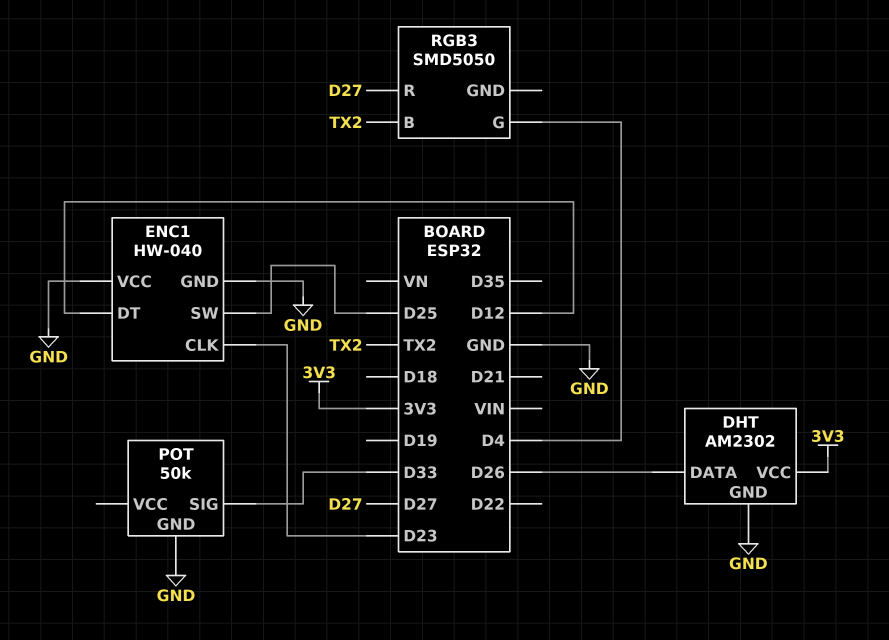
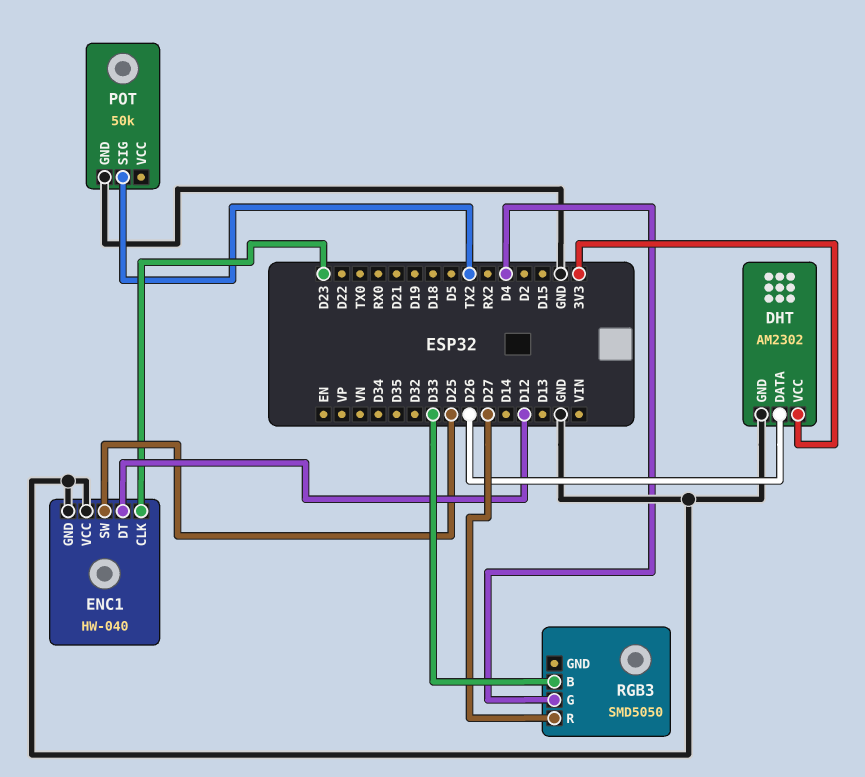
POT pin SIG: D33 -> TX2
RGB3 pin B: TX2 -> D33

